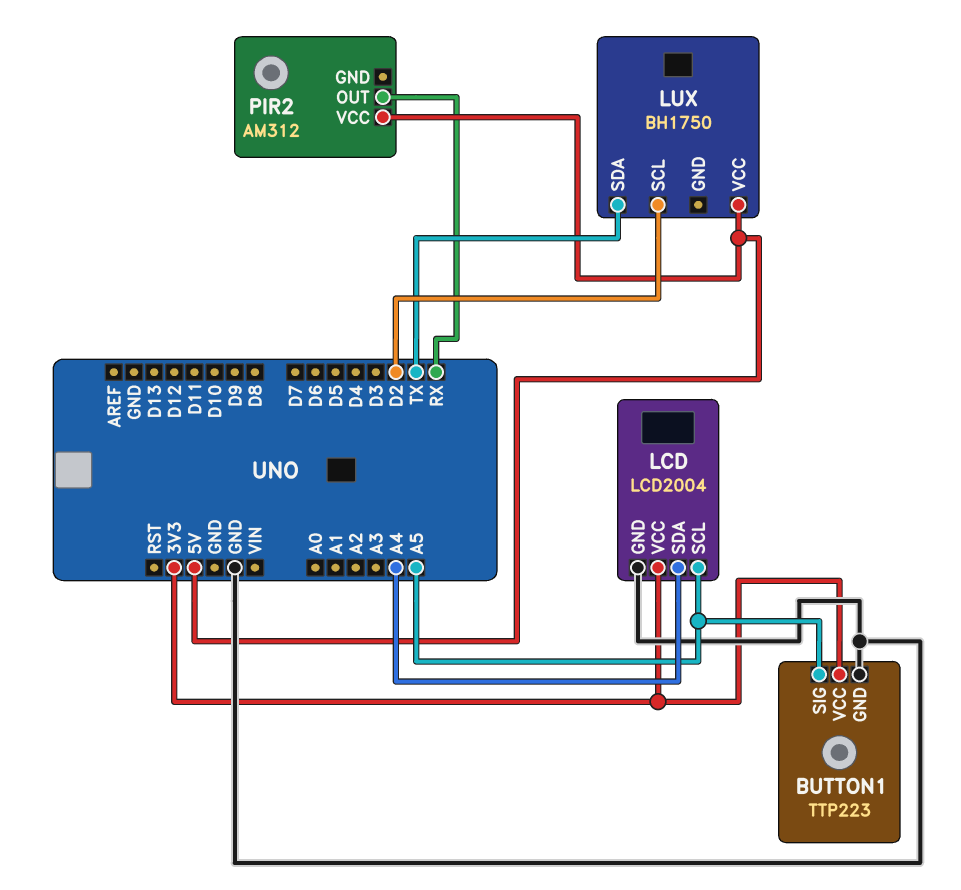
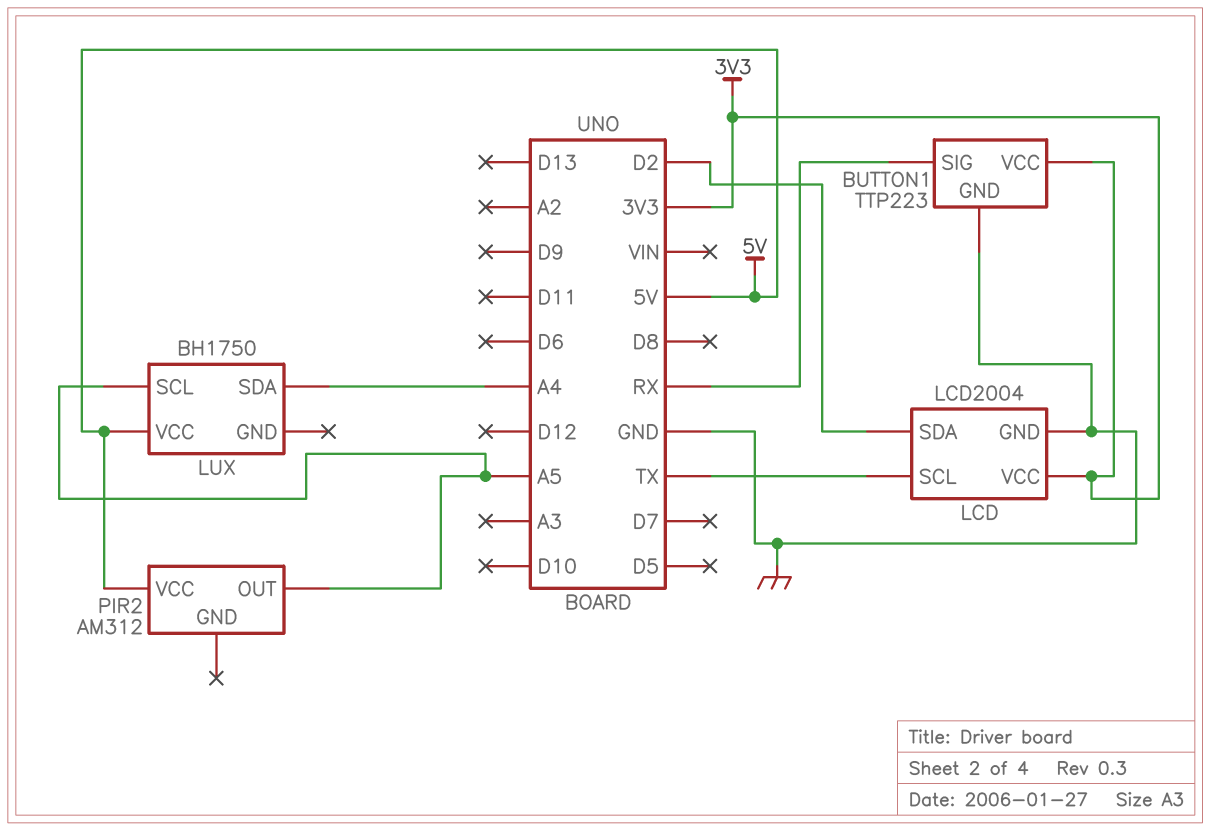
BUTTON1 pin SIG: A5 -> RX
LCD pin SCL: A5 -> TX
LCD pin SDA: A4 -> D2
LUX pin SCL: D2 -> A5
LUX pin SDA: TX -> A4
PIR2 pin OUT: RX -> A5

